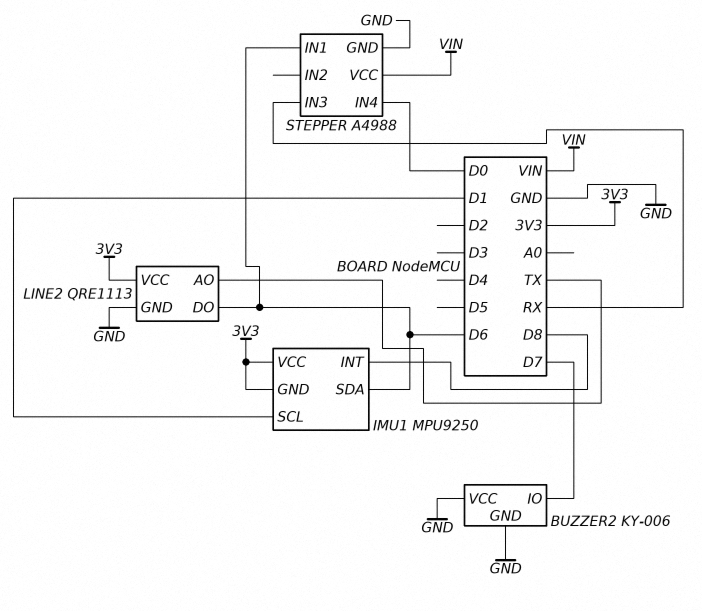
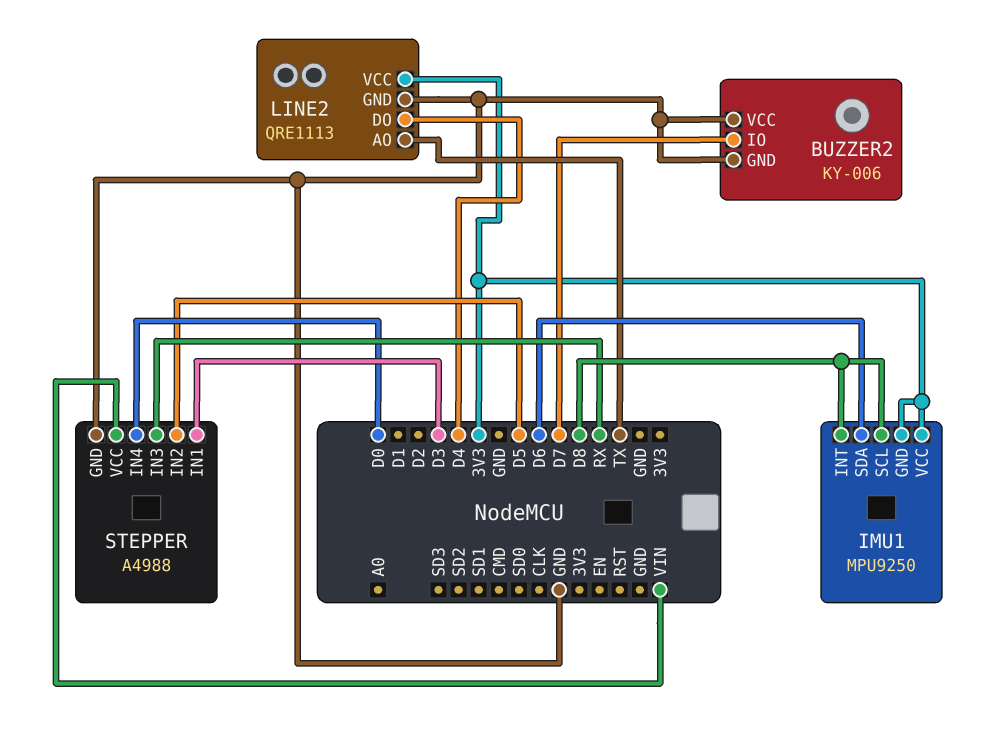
IMU1 pin SCL: D1 -> D8
LINE2 pin DO: D6 -> D4
STEPPER pin IN1: D6 -> D3
STEPPER pin IN2: none -> D5

